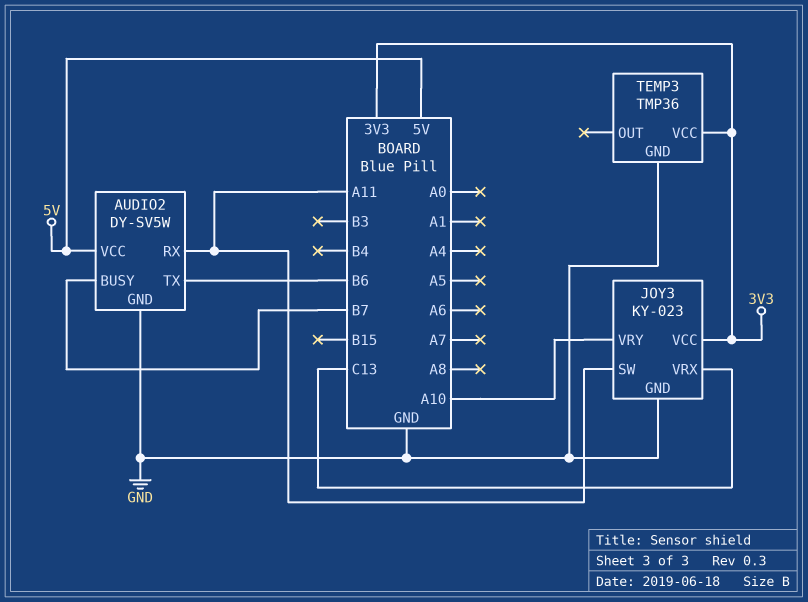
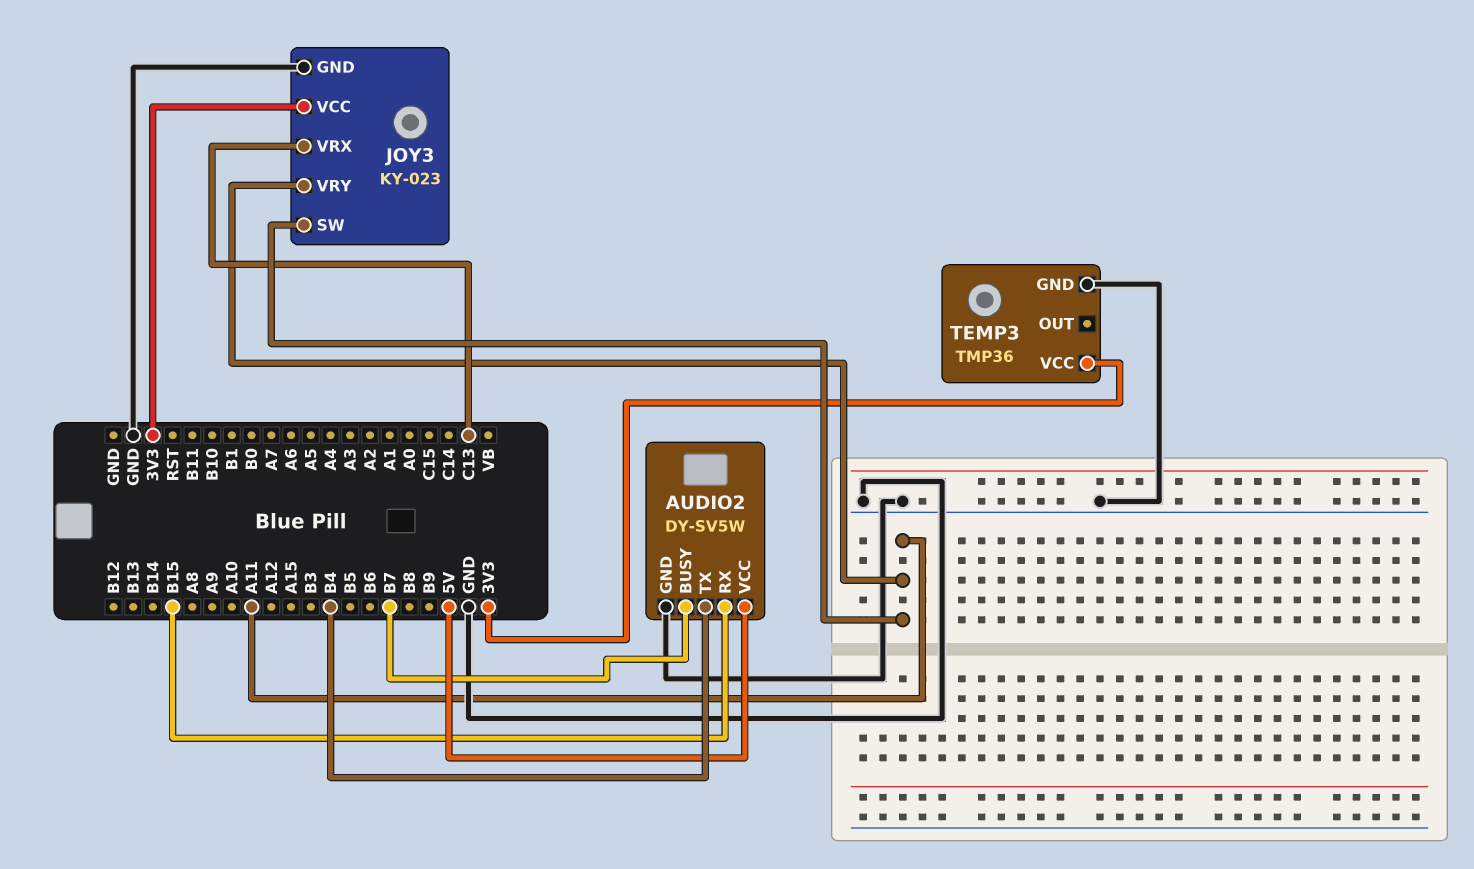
AUDIO2 pin RX: A11 -> B15
AUDIO2 pin TX: B6 -> B4
JOY3 pin VRY: A10 -> A11

